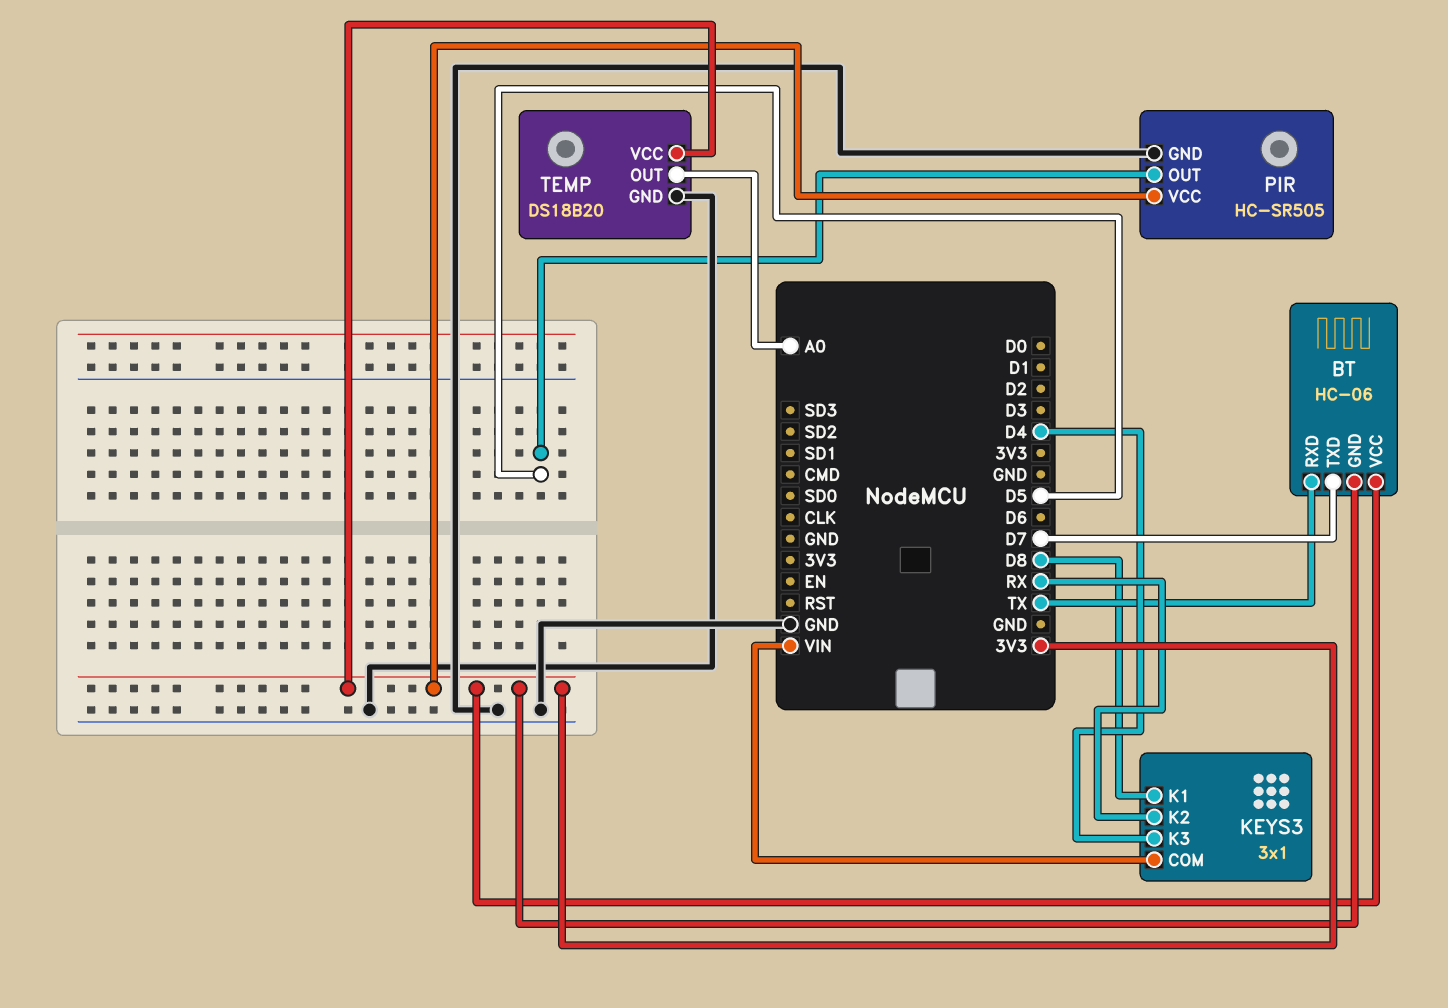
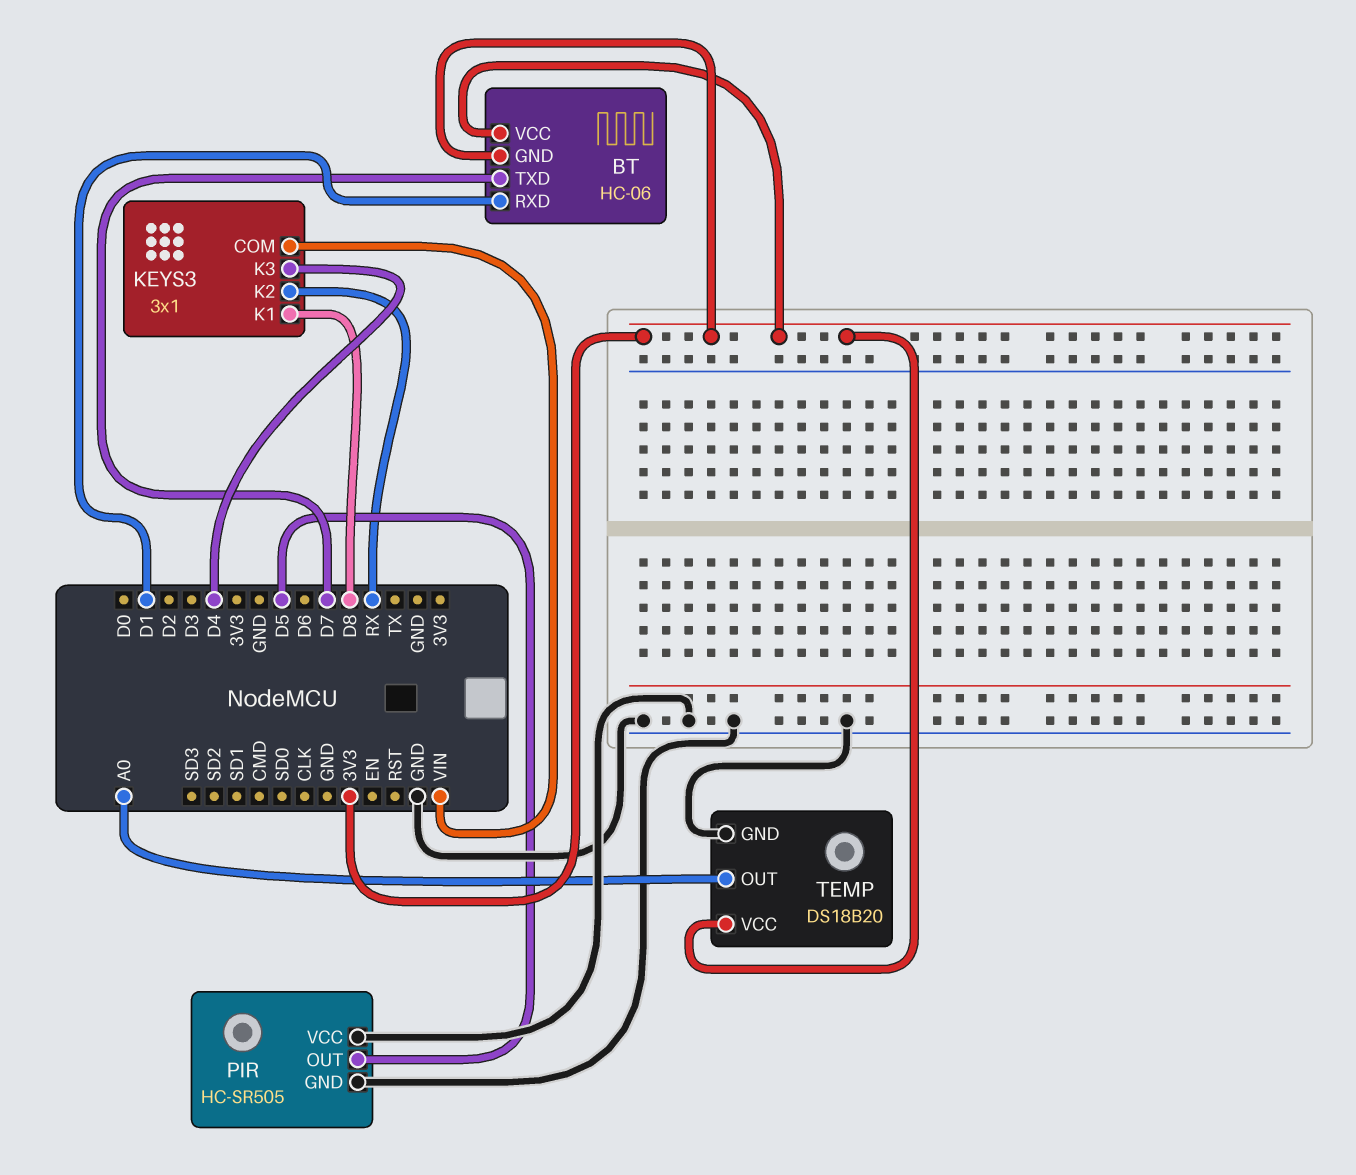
BT pin RXD: TX -> D1
PIR pin VCC: 3V3 -> GND

